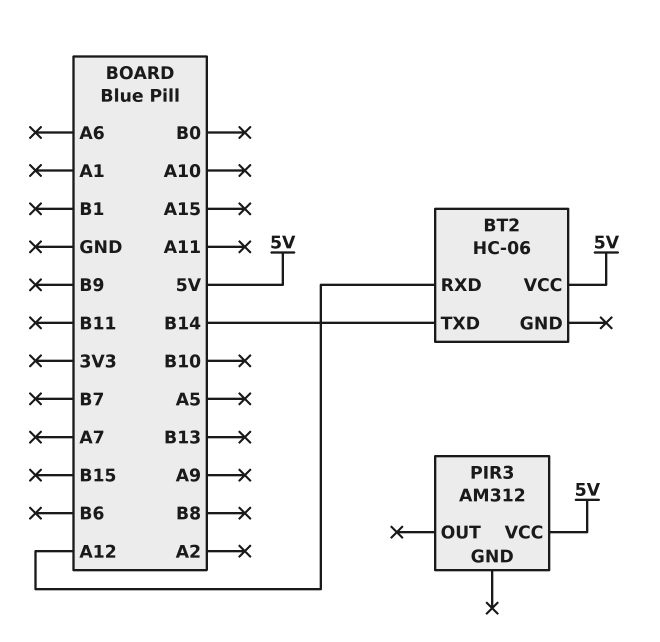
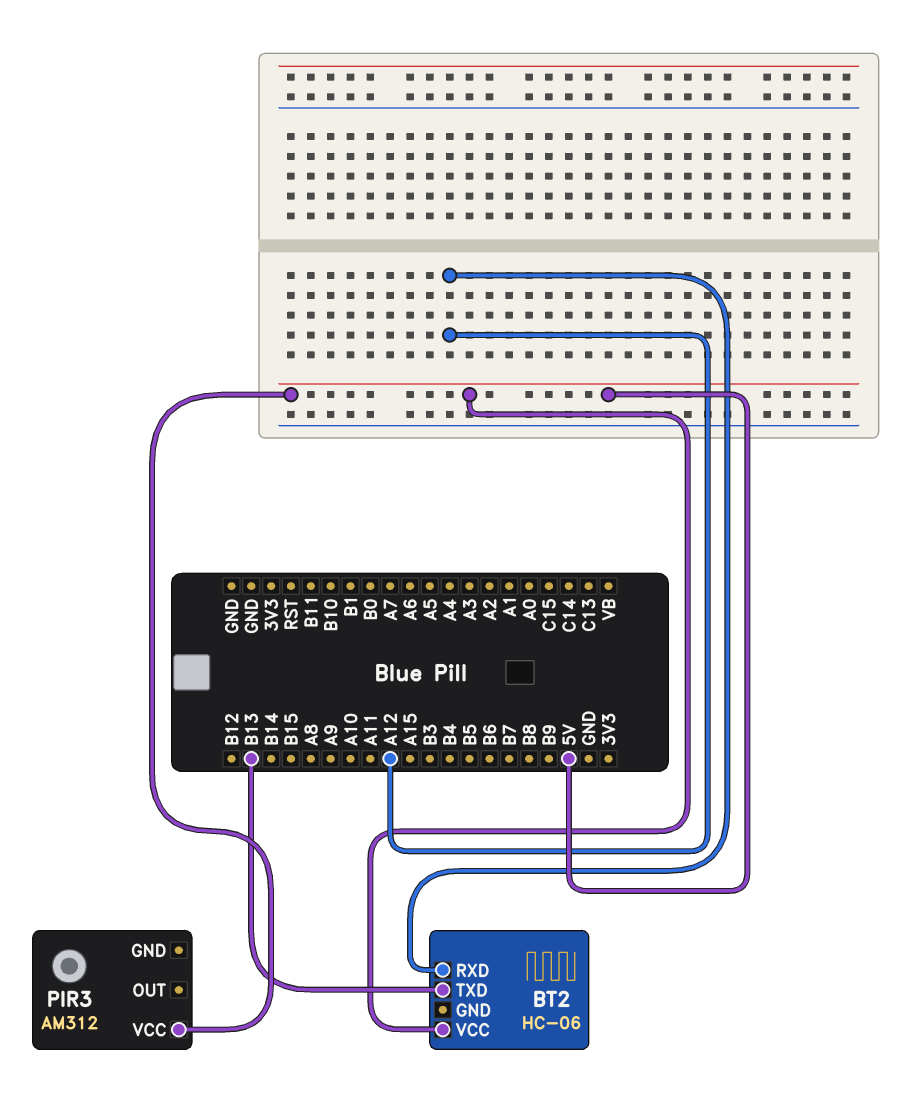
BT2 pin TXD: B14 -> B13

